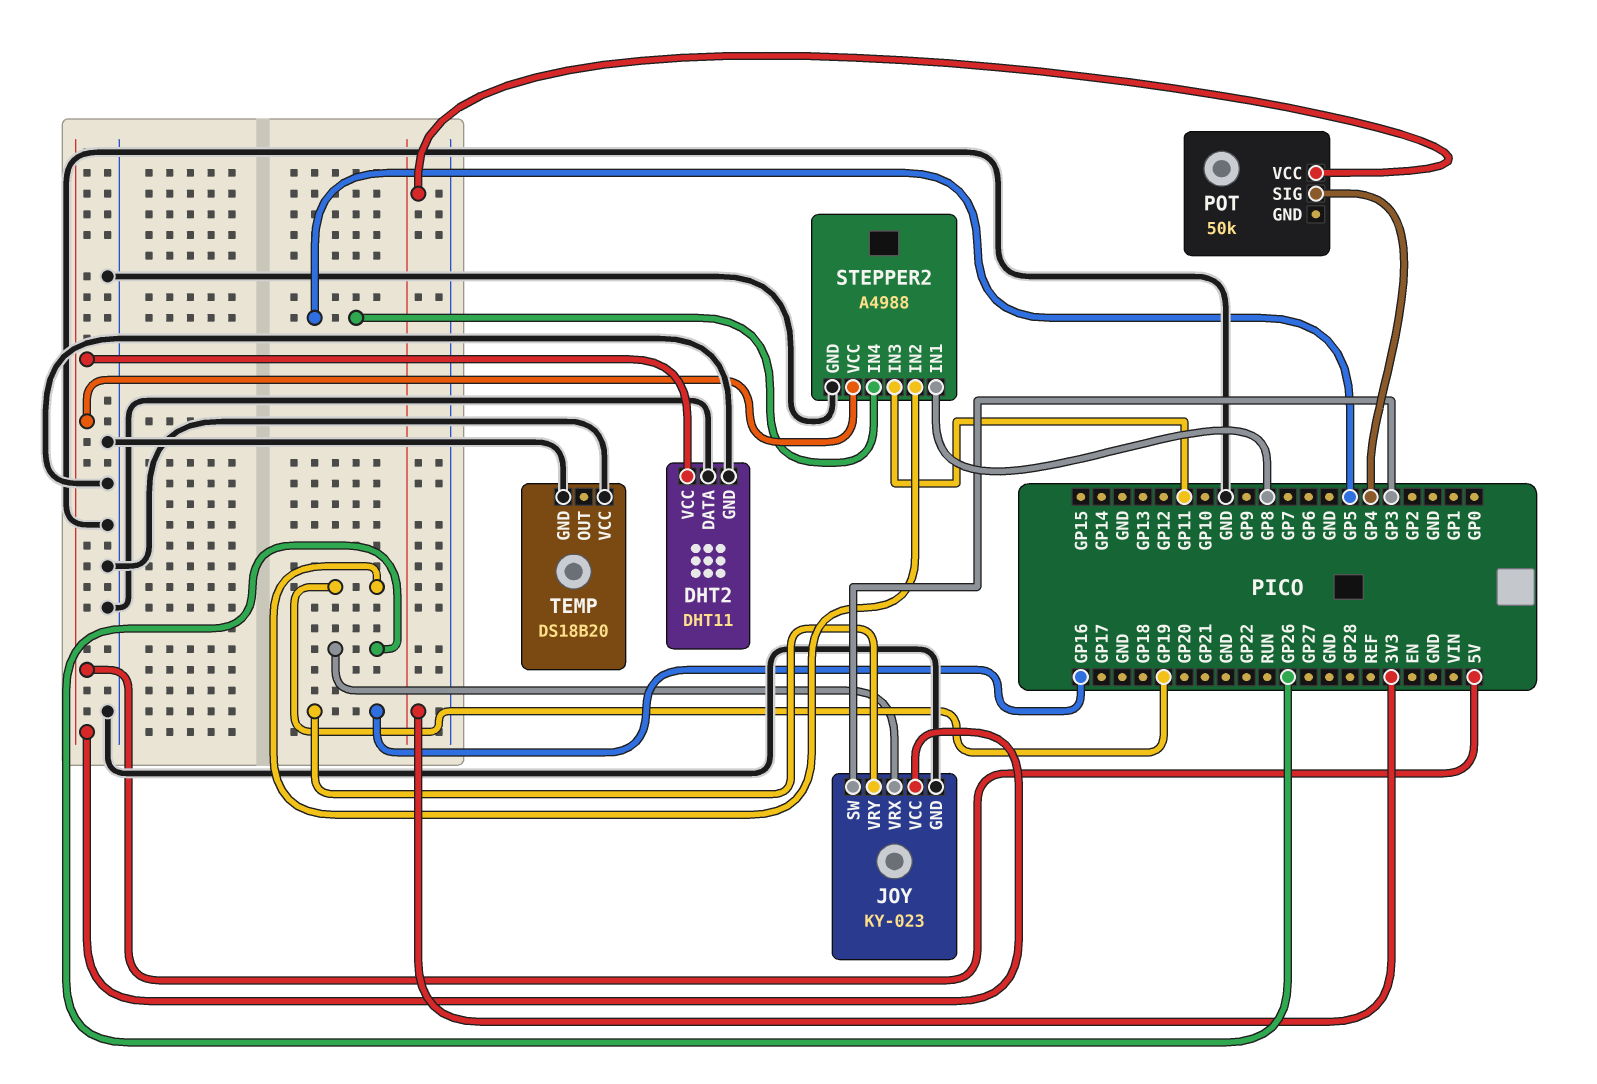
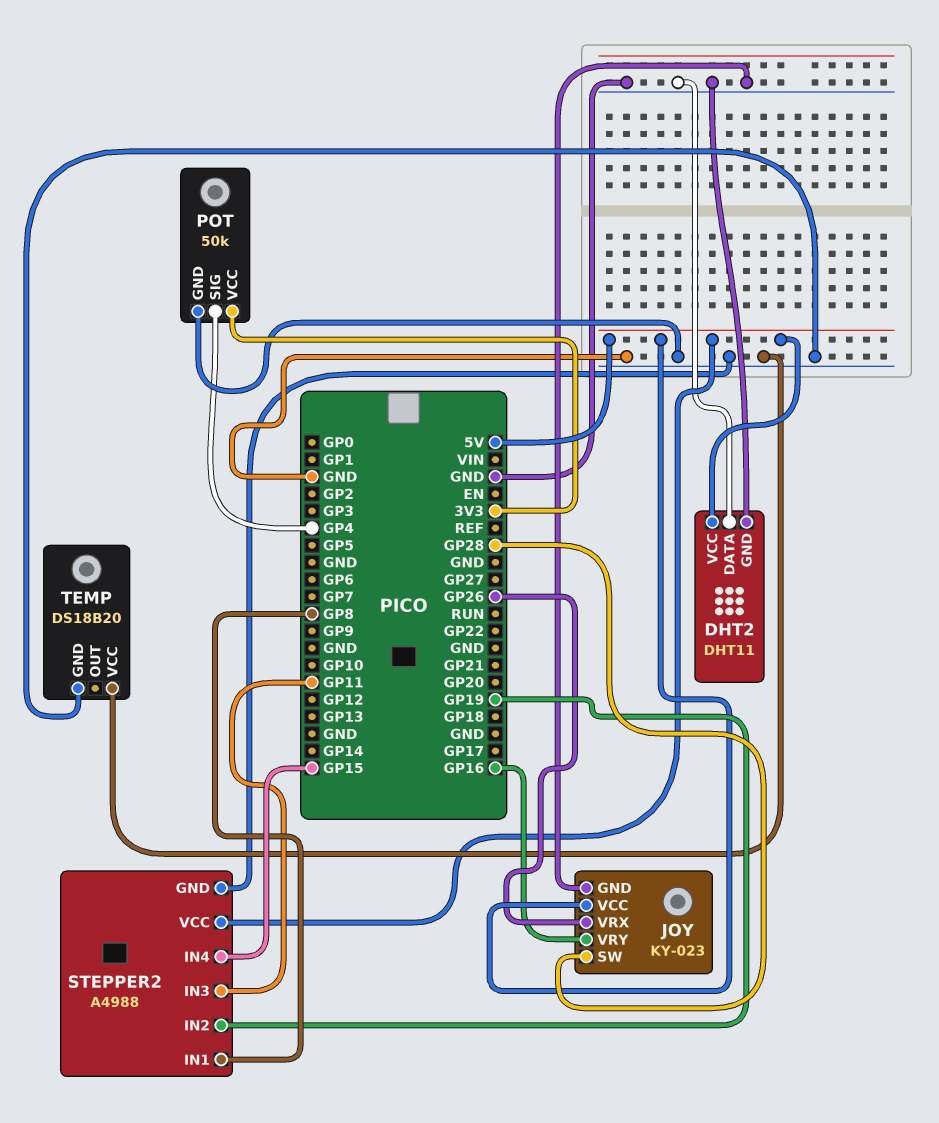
JOY pin SW: GP3 -> GP28
POT pin GND: none -> GND
STEPPER2 pin IN4: GP5 -> GP15

